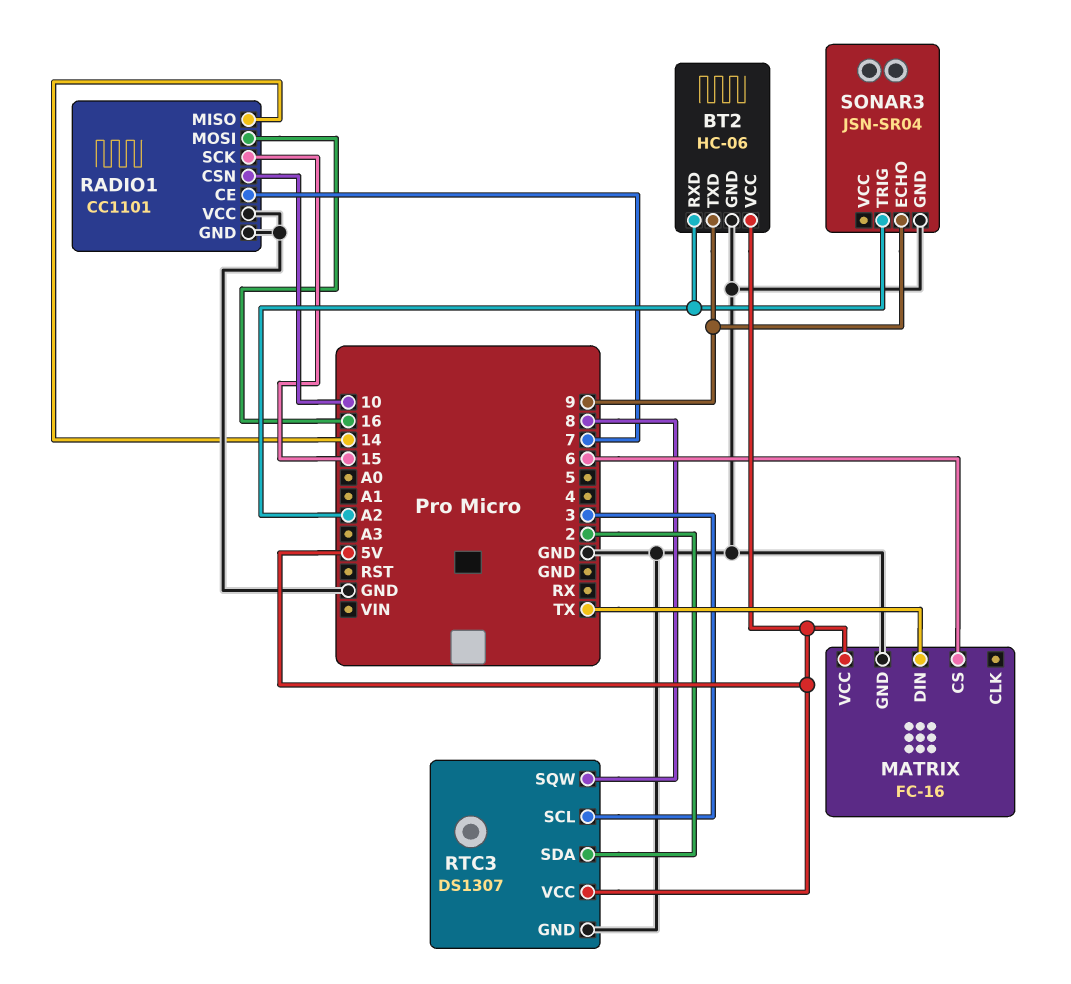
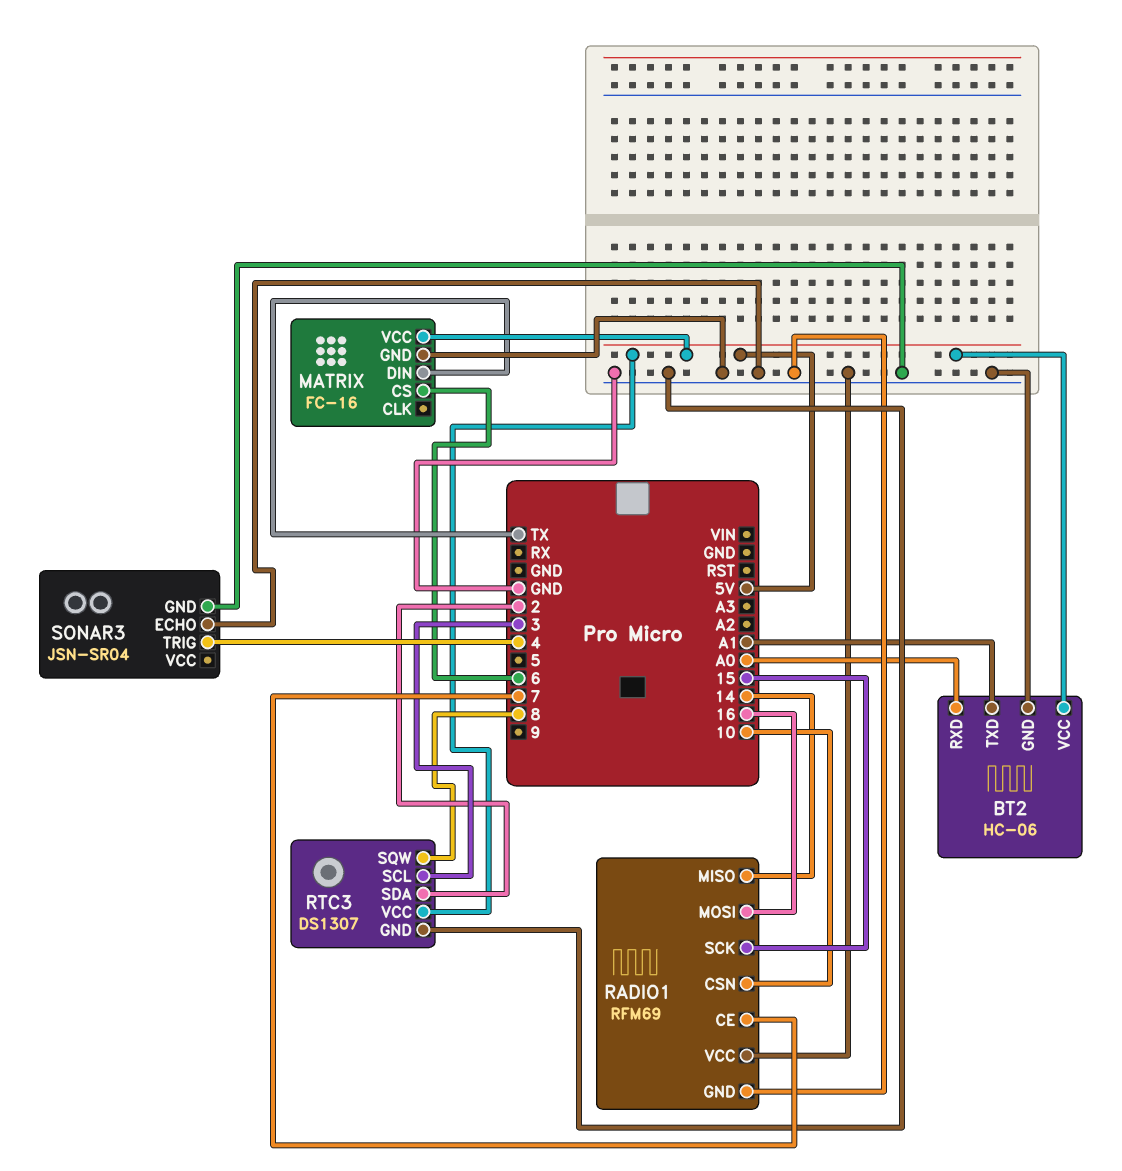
BT2 pin RXD: A2 -> A0
BT2 pin TXD: 9 -> A1
RADIO1: CC1101 -> RFM69
SONAR3 pin ECHO: 9 -> GND
SONAR3 pin TRIG: A2 -> 4

